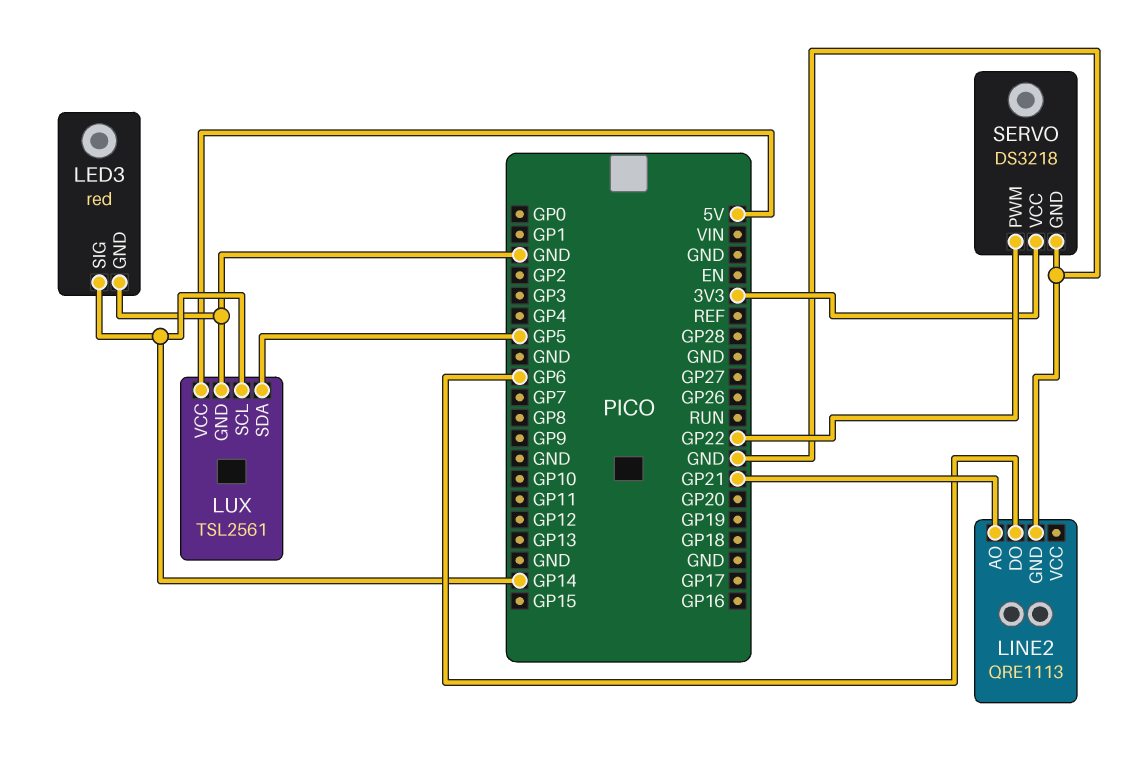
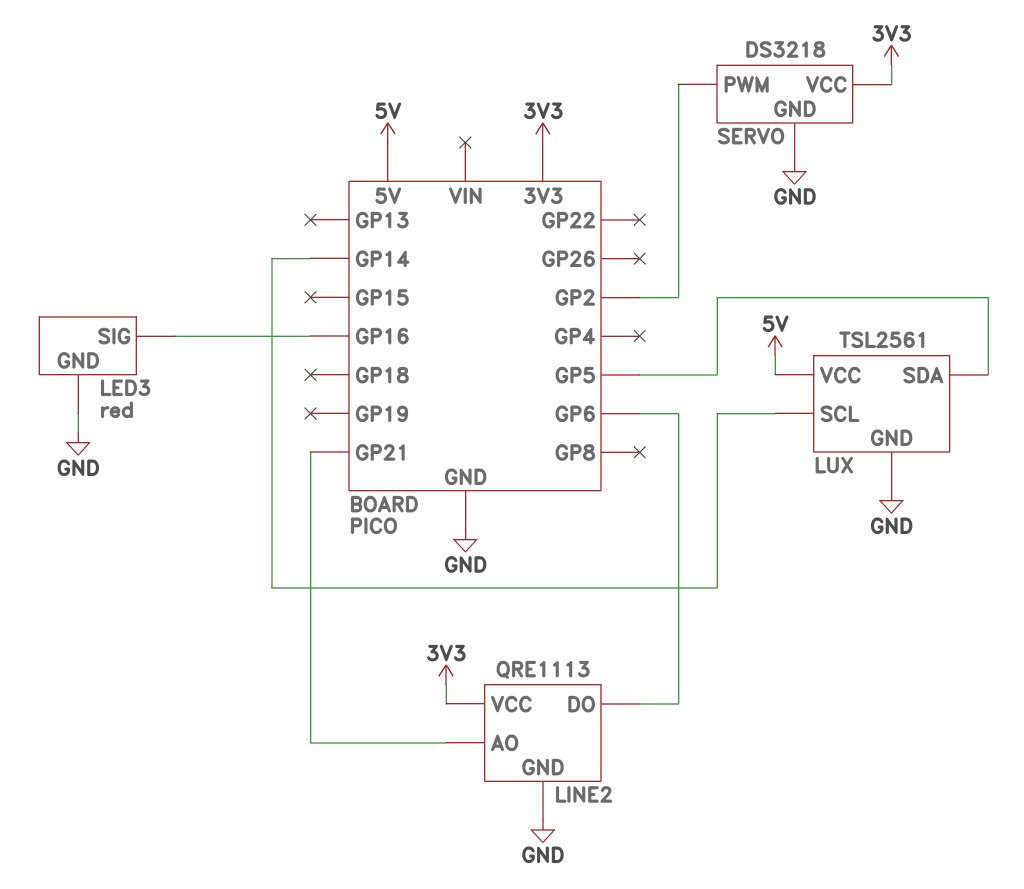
LED3 pin SIG: GP14 -> GP16
LINE2 pin VCC: none -> 3V3
SERVO pin PWM: GP22 -> GP2

